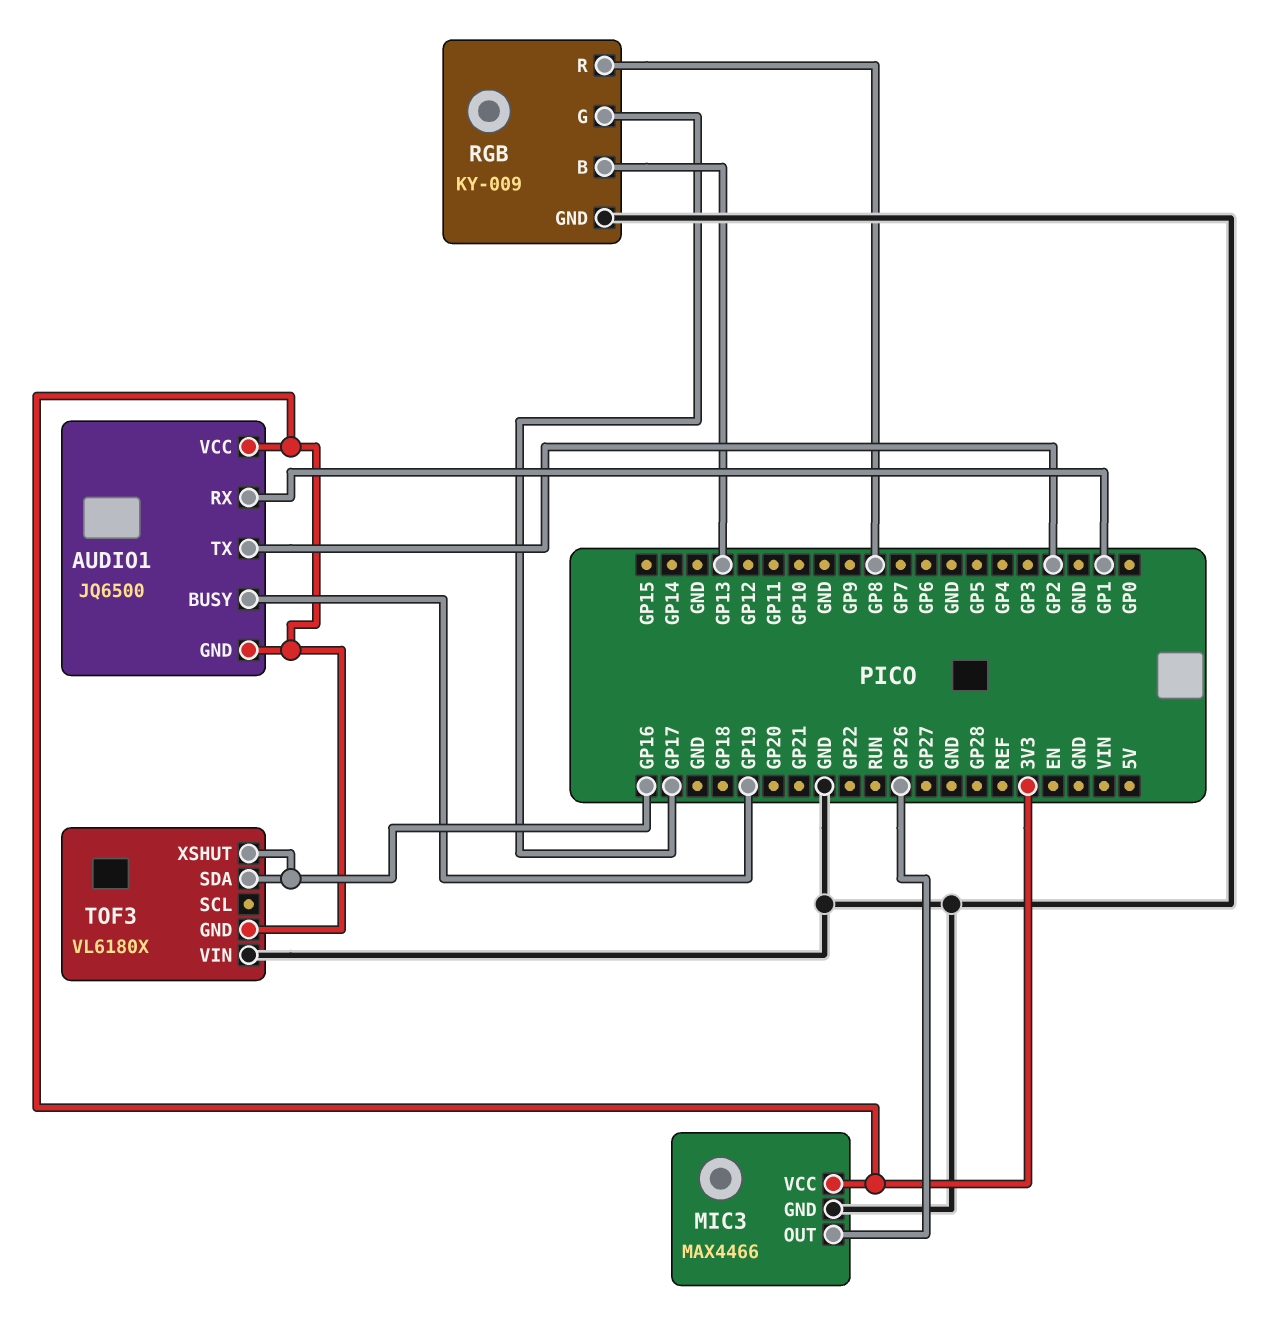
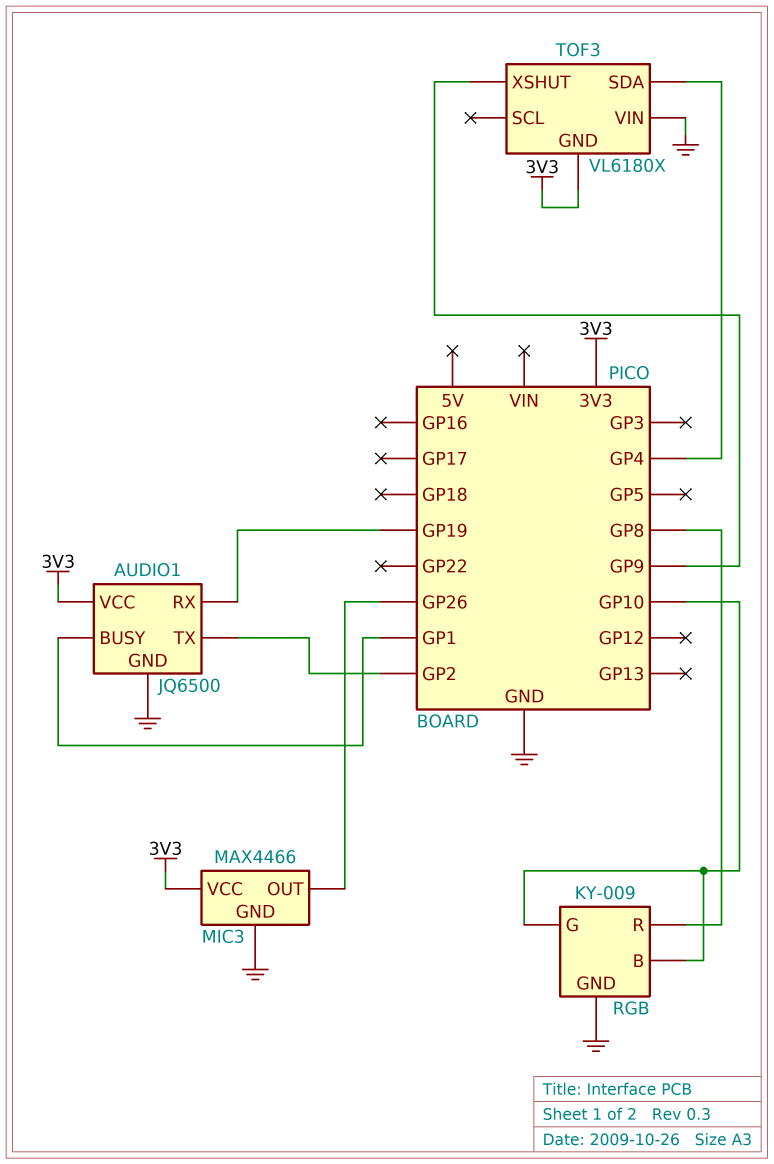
AUDIO1 pin BUSY: GP19 -> GP1
AUDIO1 pin GND: 3V3 -> GND
AUDIO1 pin RX: GP1 -> GP19
RGB pin B: GP13 -> GP10
RGB pin G: GP17 -> GP10
TOF3 pin SDA: GP16 -> GP4
TOF3 pin XSHUT: GP16 -> GP9

